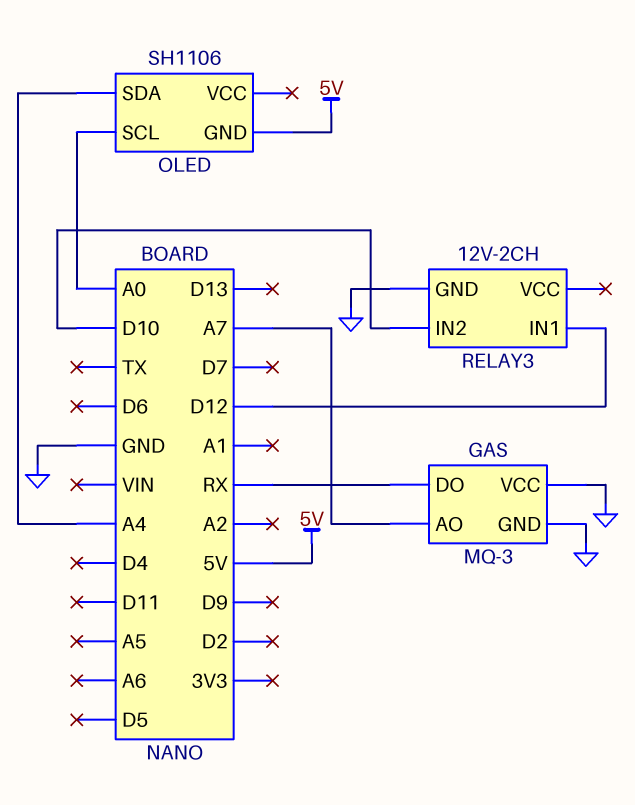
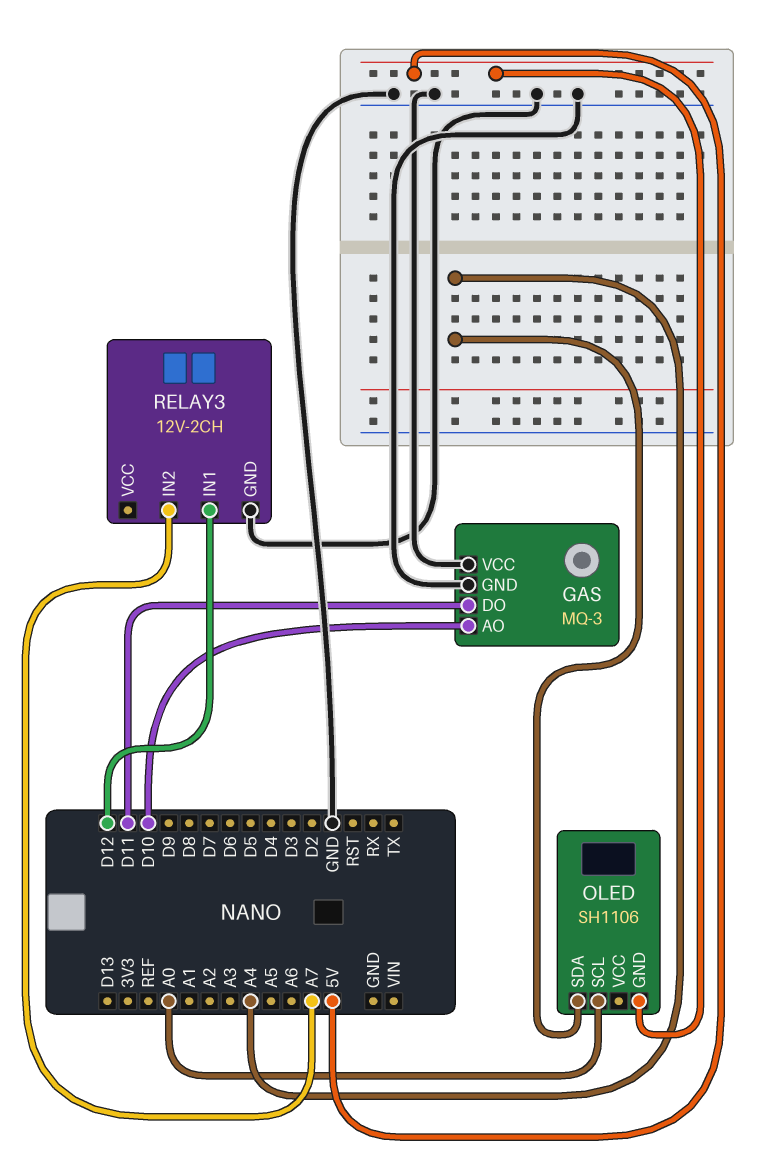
GAS pin AO: A7 -> D10
GAS pin DO: RX -> D11
RELAY3 pin IN2: D10 -> A7

